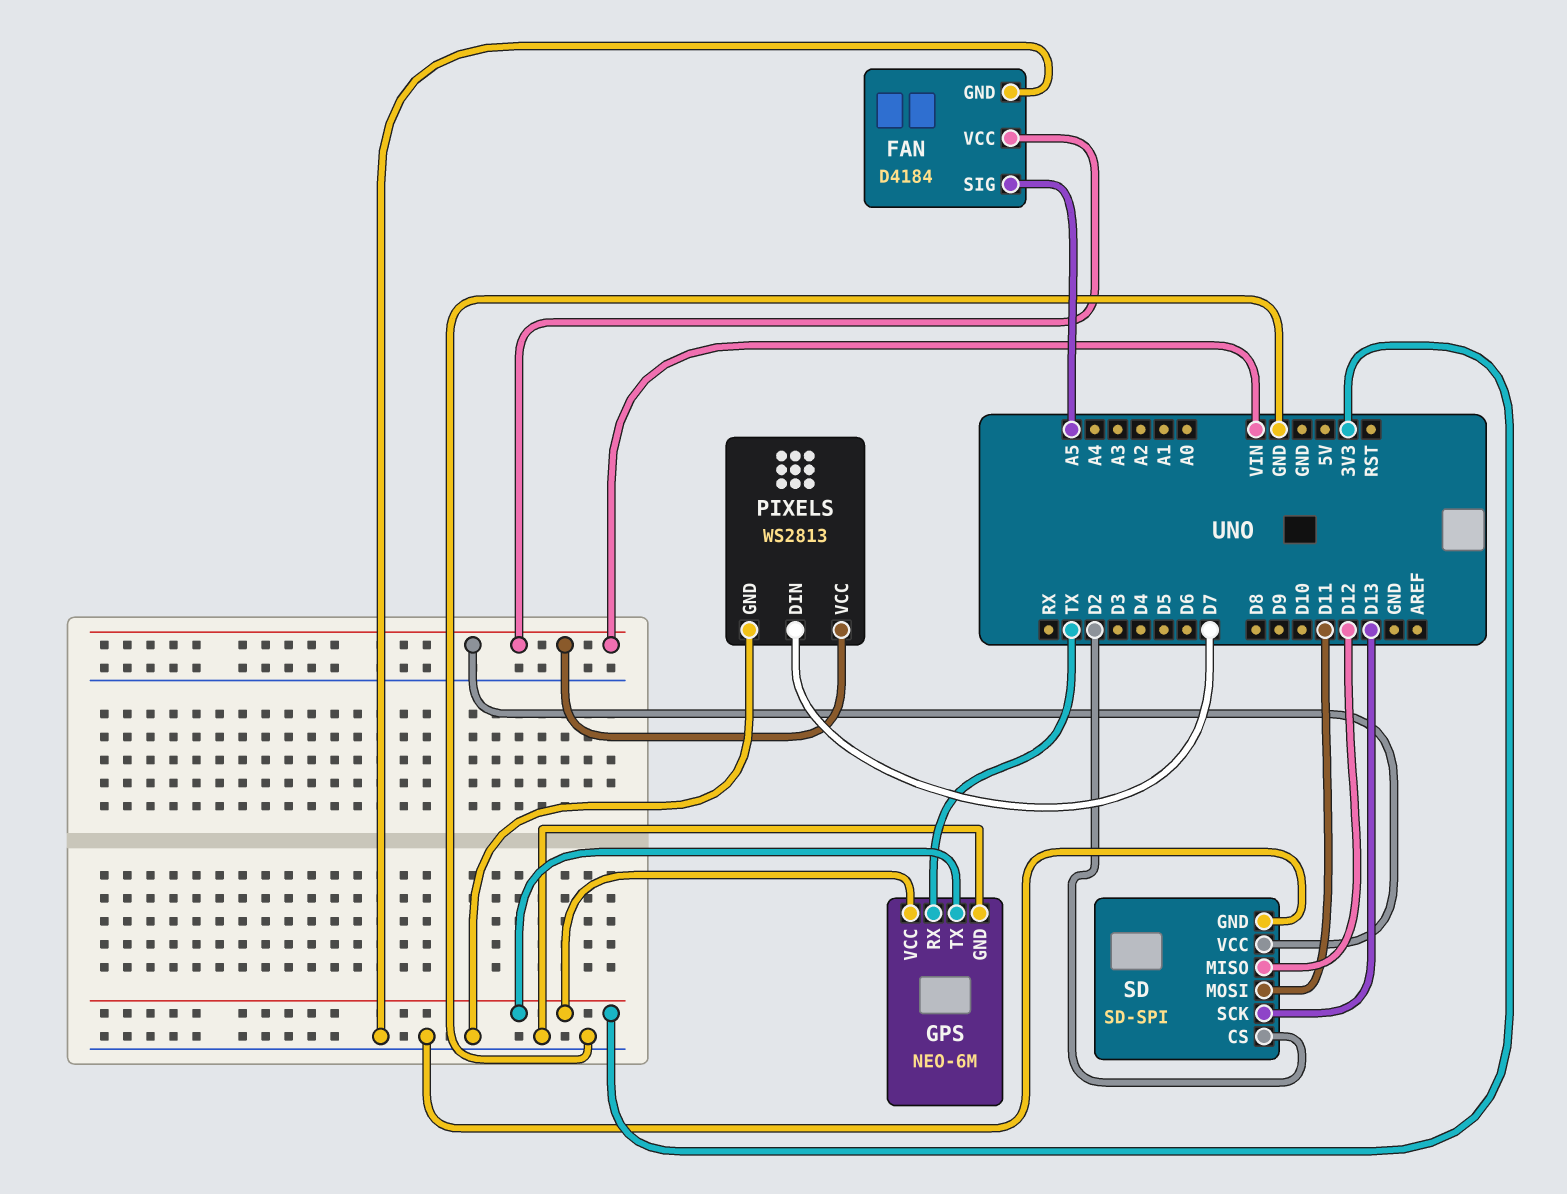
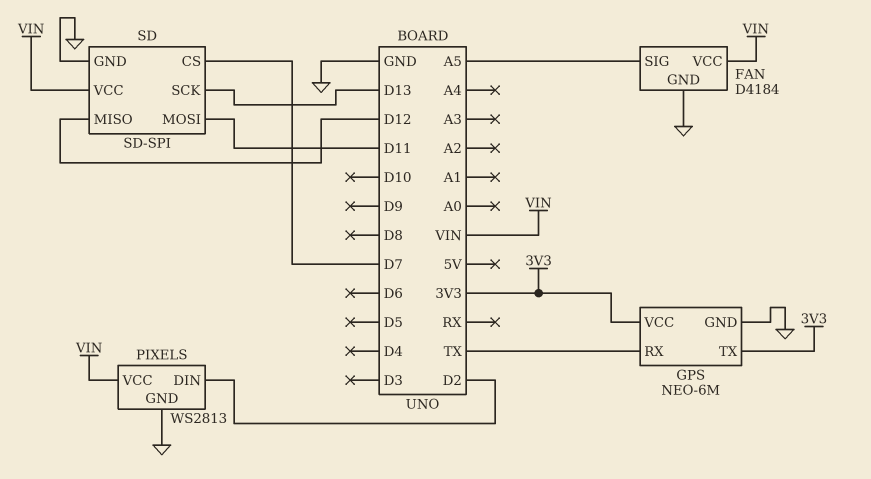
PIXELS pin DIN: D7 -> D2
SD pin CS: D2 -> D7

